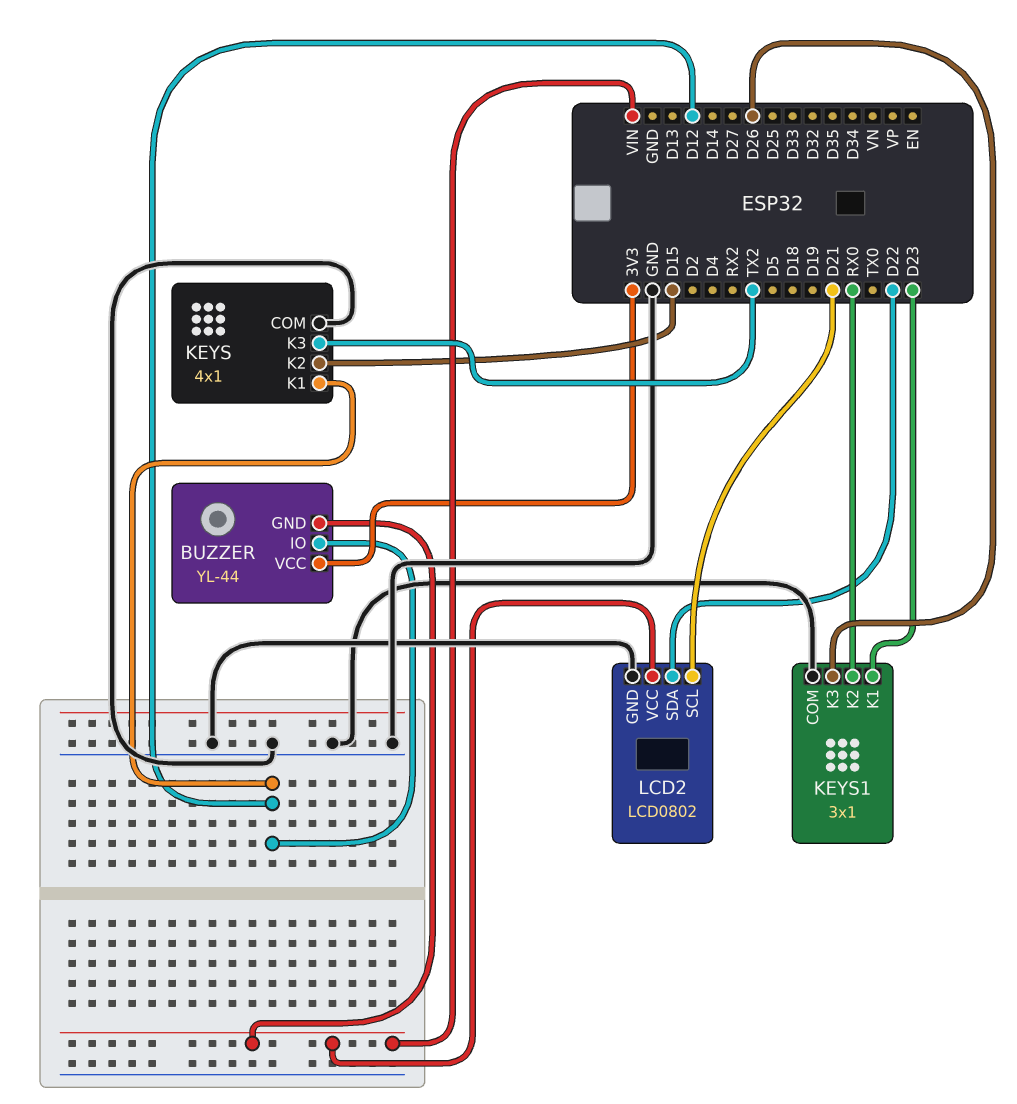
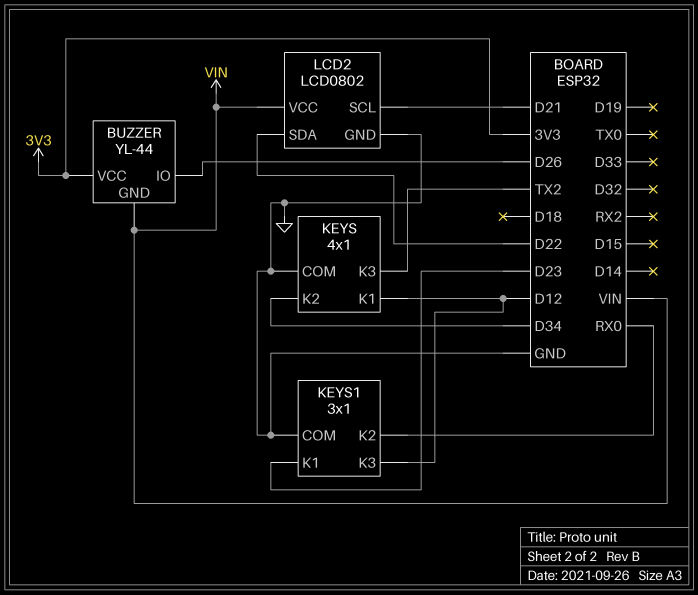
BUZZER pin IO: D12 -> D26
KEYS pin K2: D15 -> D34
KEYS1 pin K3: D26 -> D12

